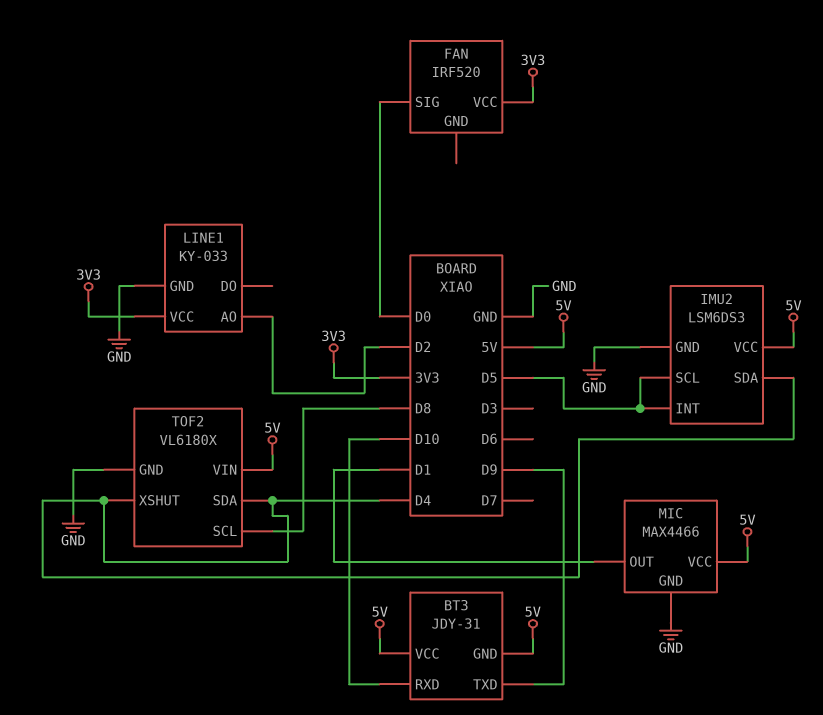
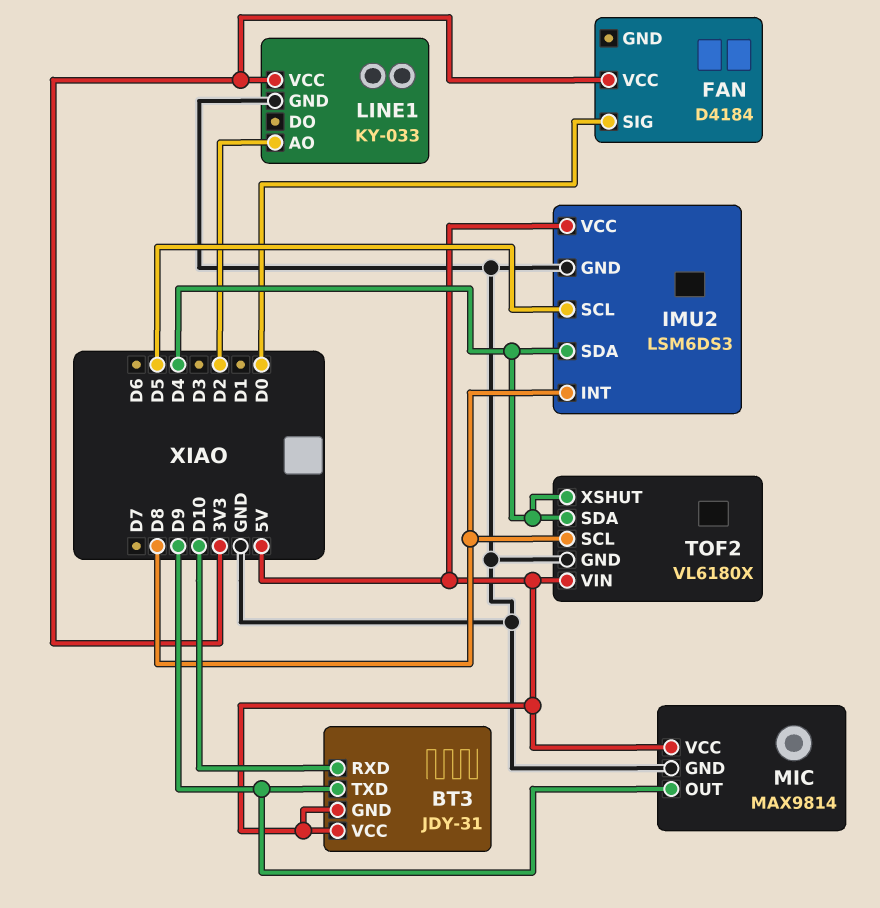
FAN: IRF520 -> D4184
IMU2 pin INT: D5 -> D8
MIC: MAX4466 -> MAX9814
MIC pin OUT: D1 -> D9

